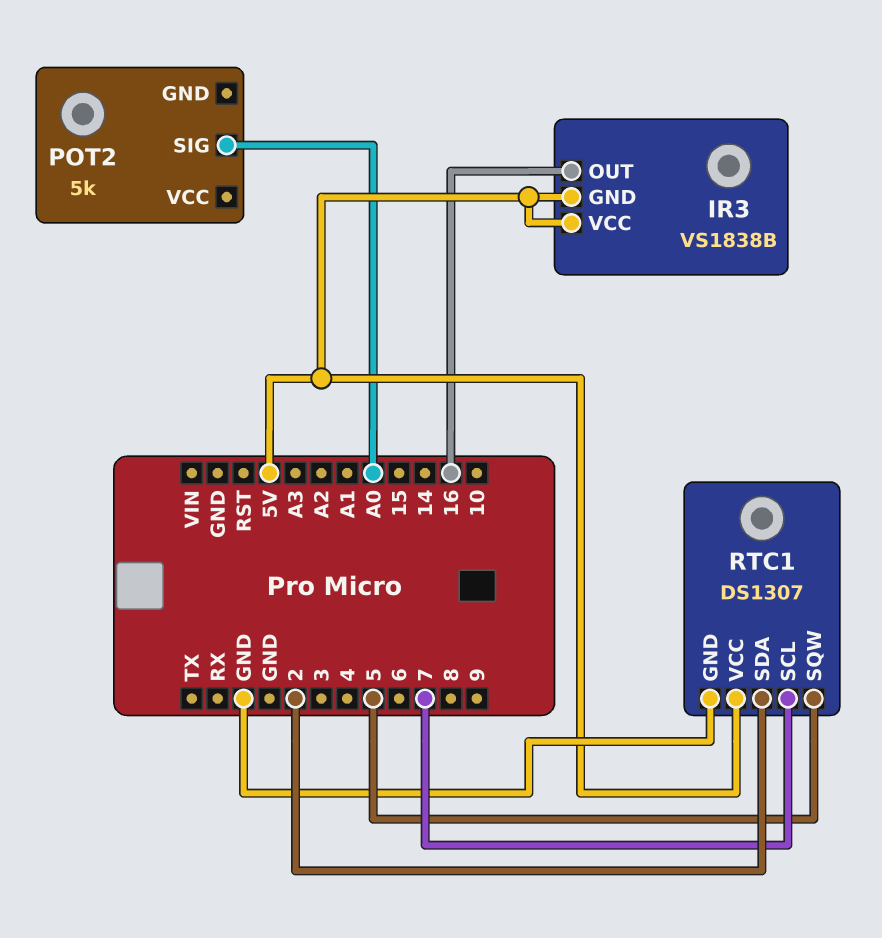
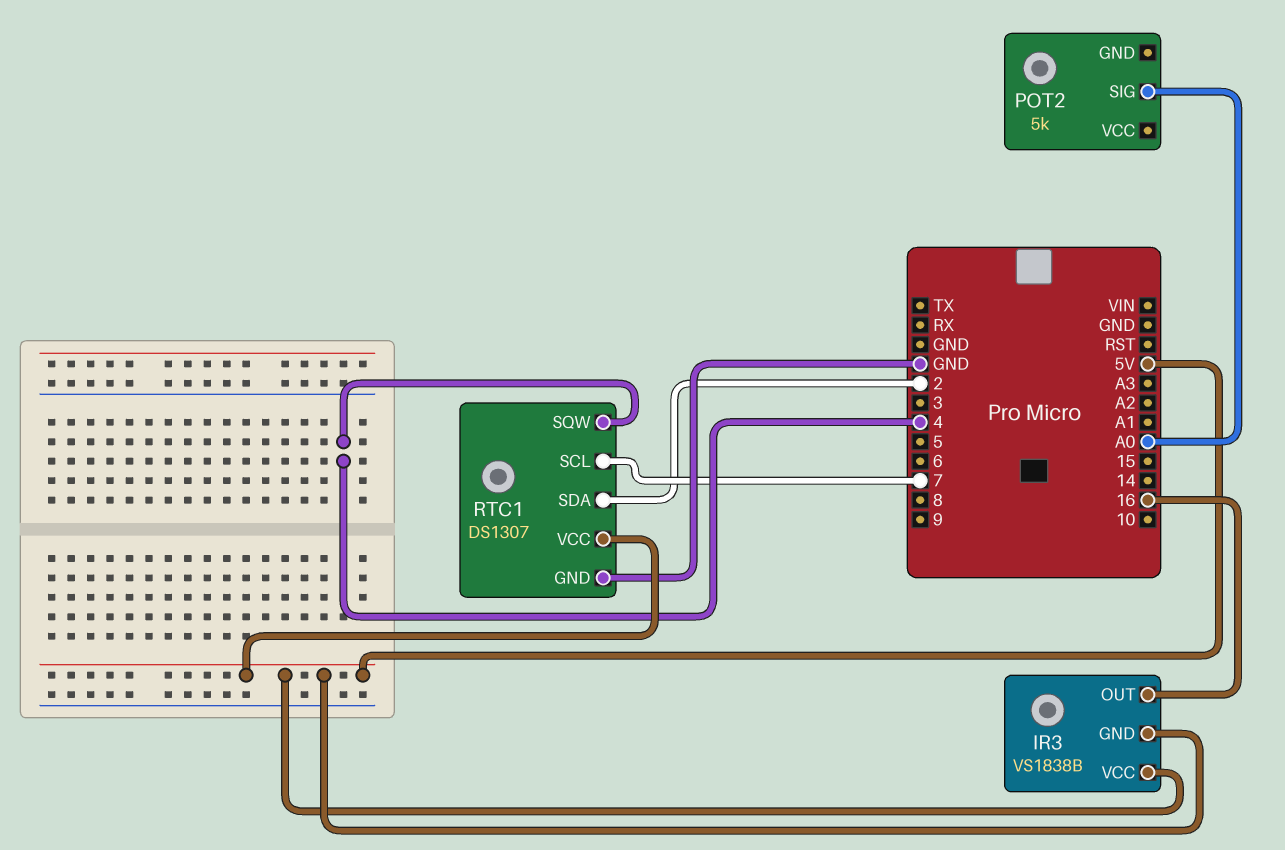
RTC1 pin SQW: 5 -> 4

